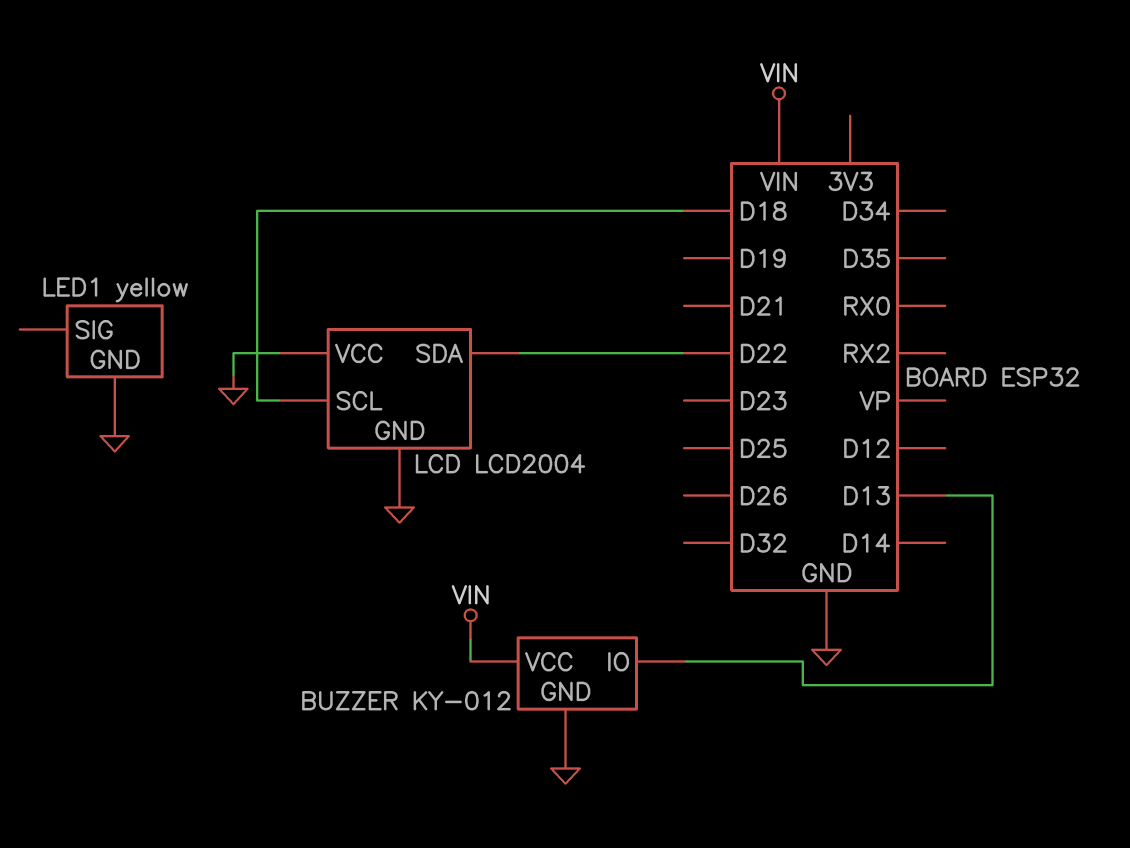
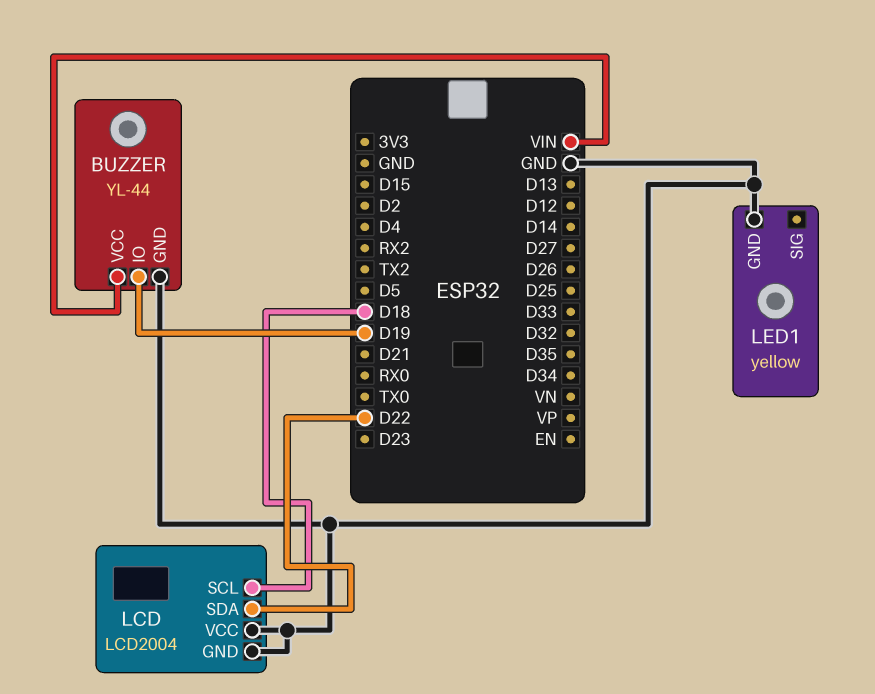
BUZZER: KY-012 -> YL-44
BUZZER pin IO: D13 -> D19

